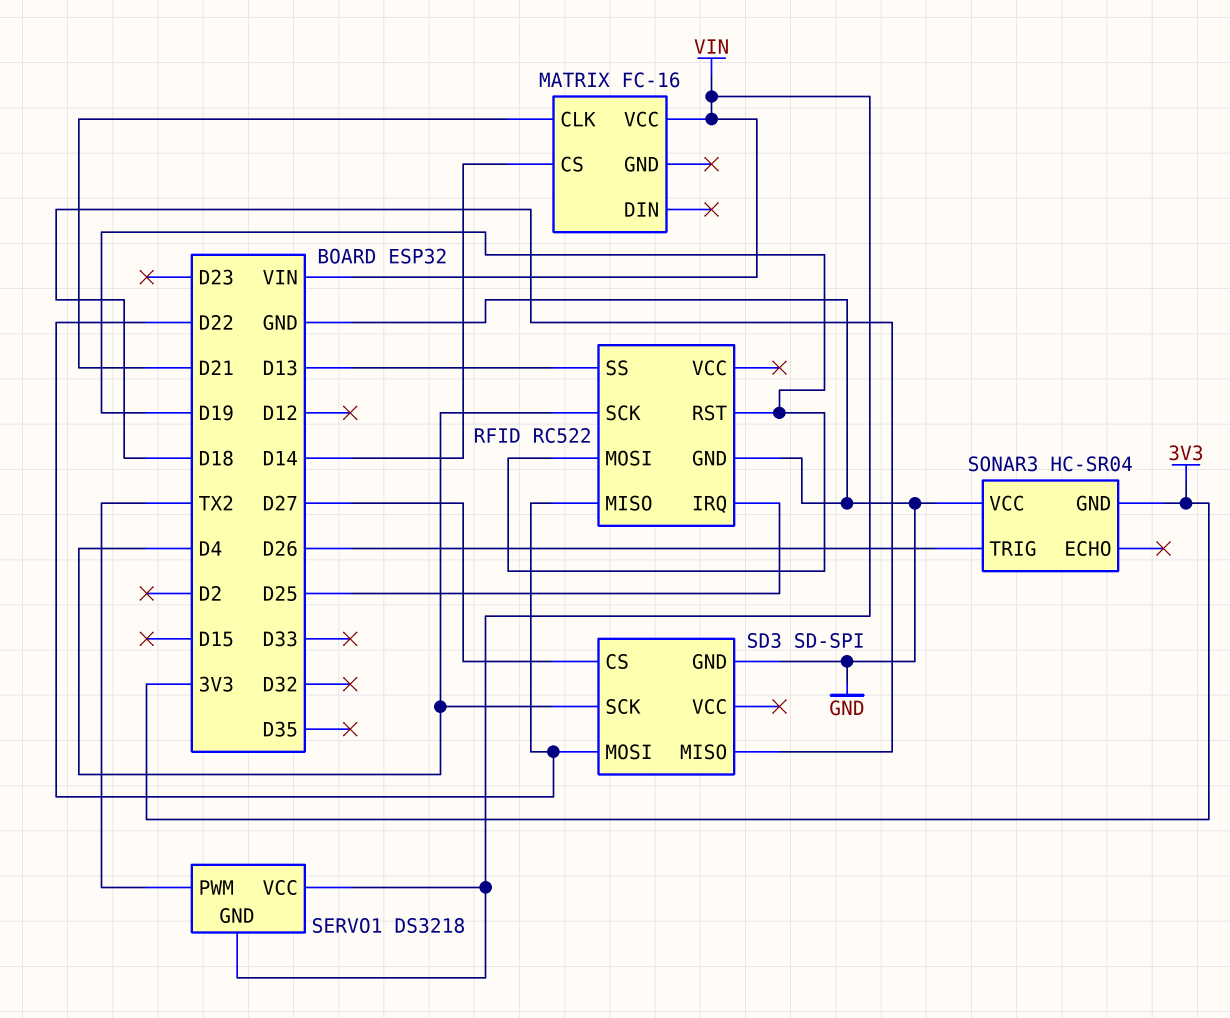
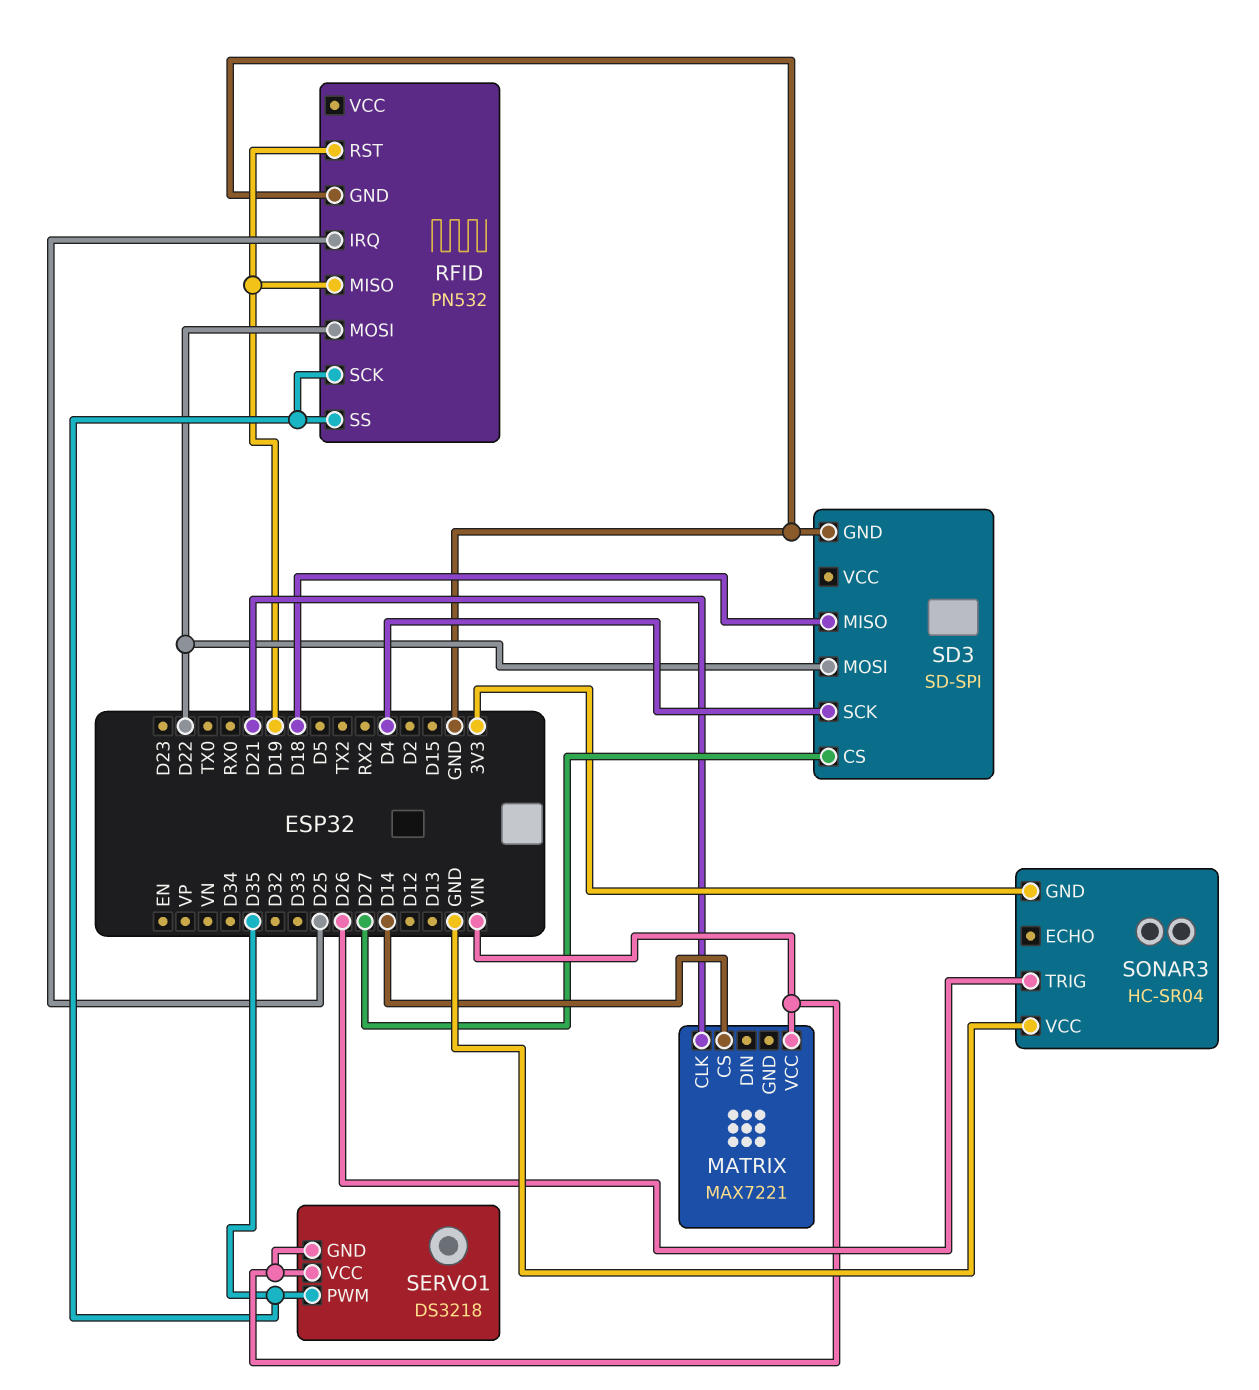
MATRIX: FC-16 -> MAX7221
RFID: RC522 -> PN532
RFID pin MISO: D22 -> D19
RFID pin MOSI: D19 -> D22
RFID pin SCK: D4 -> D35
RFID pin SS: D13 -> D35
SERVO1 pin PWM: TX2 -> D35

